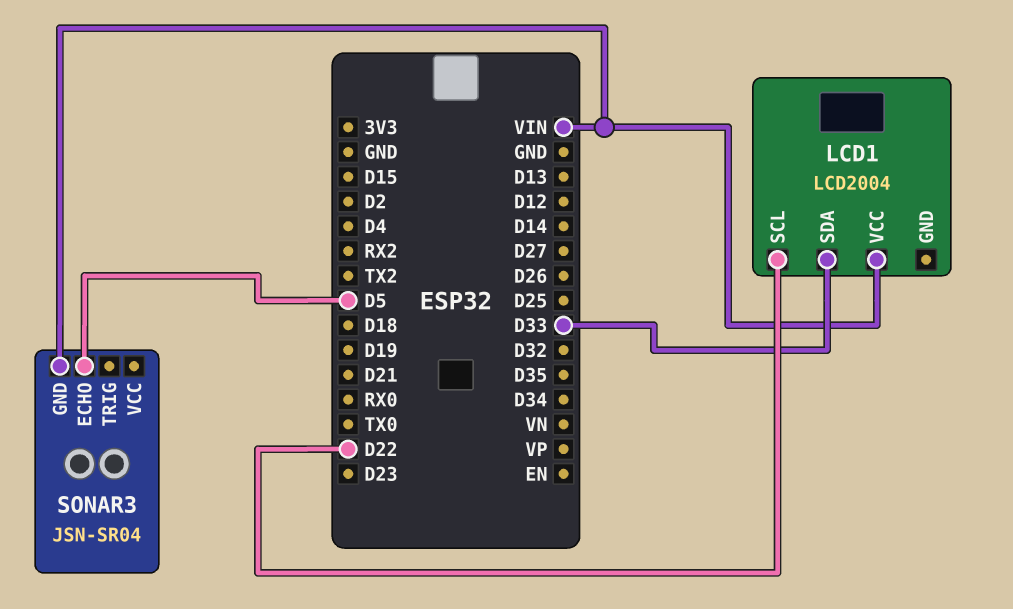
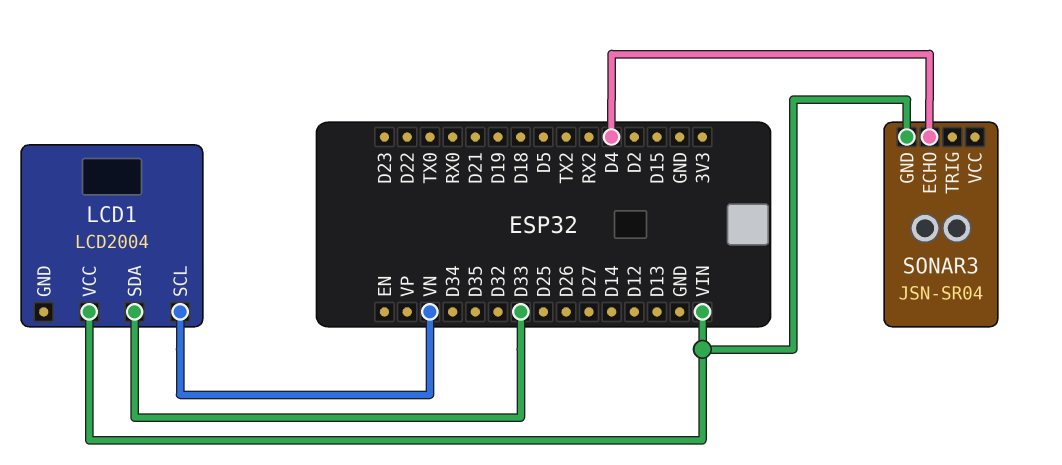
LCD1 pin SCL: D22 -> VN
SONAR3 pin ECHO: D5 -> D4

